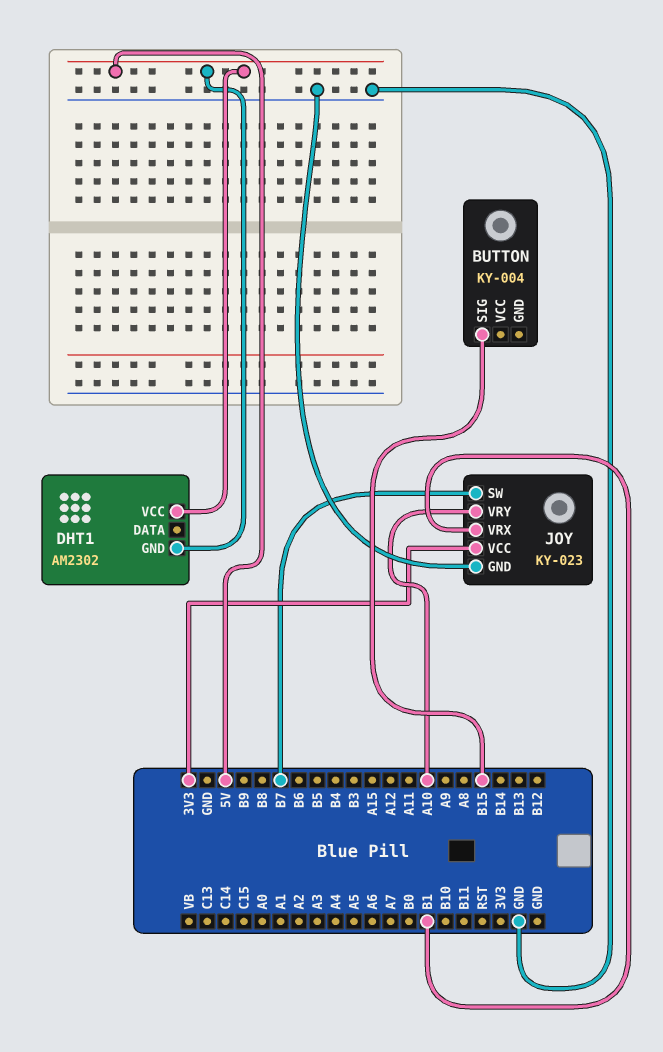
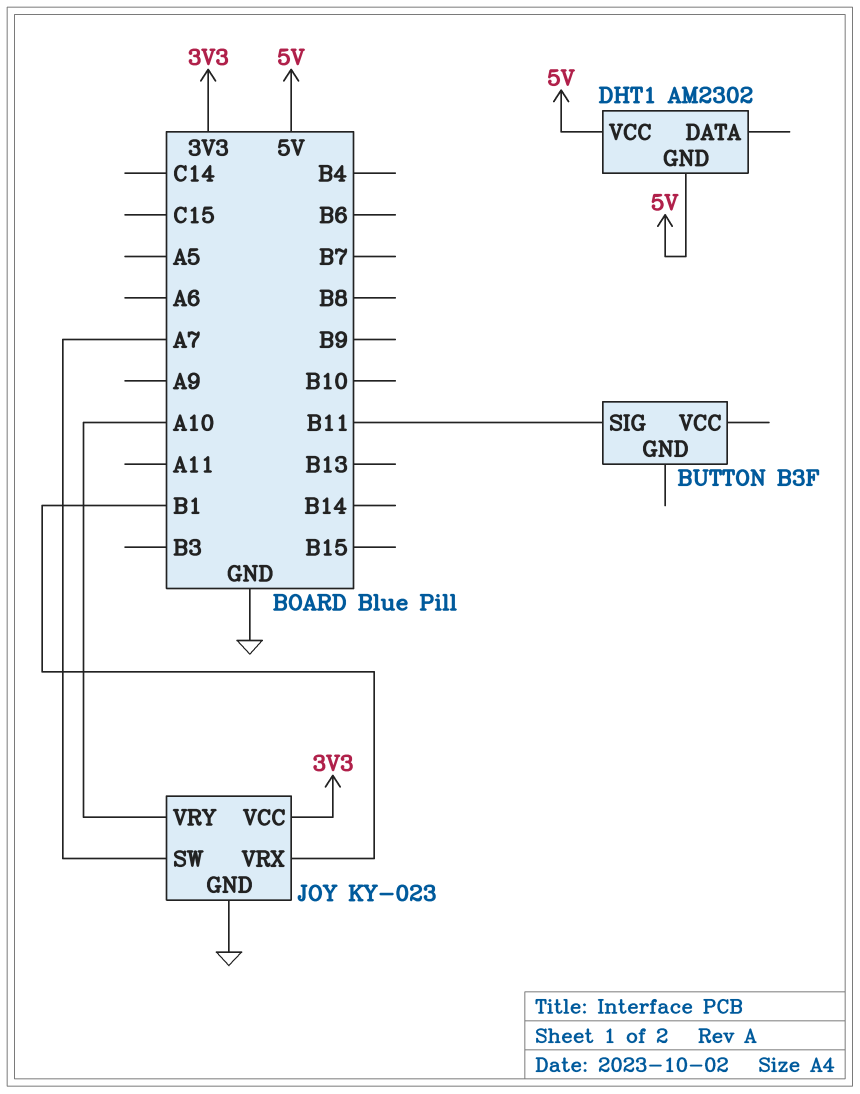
BUTTON: KY-004 -> B3F
BUTTON pin SIG: B15 -> B11
JOY pin SW: B7 -> A7

